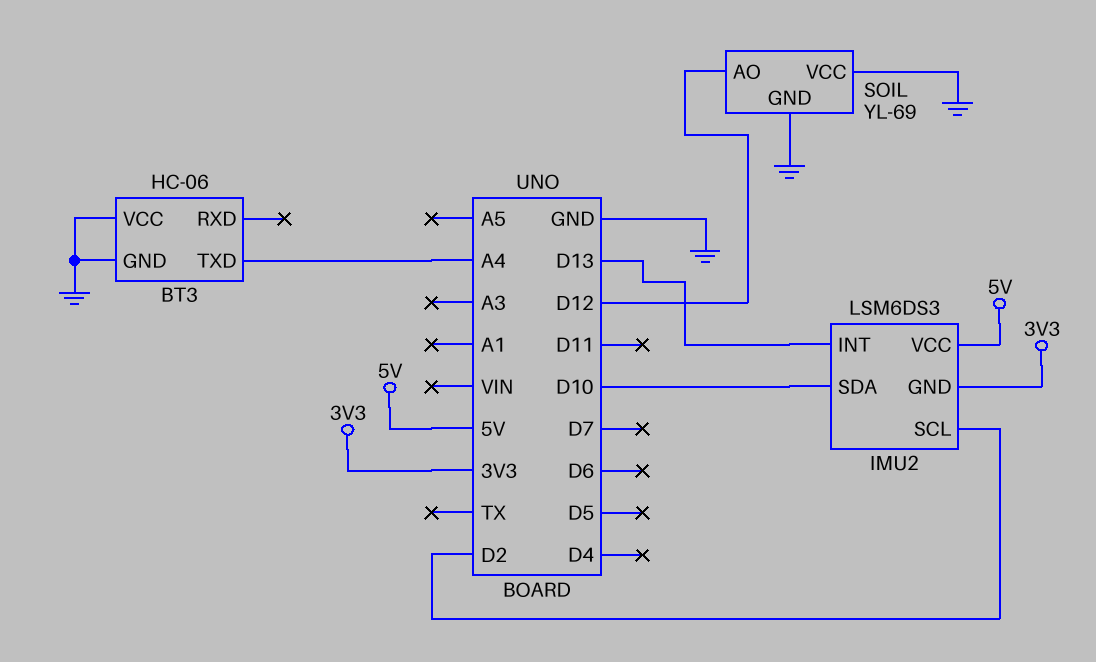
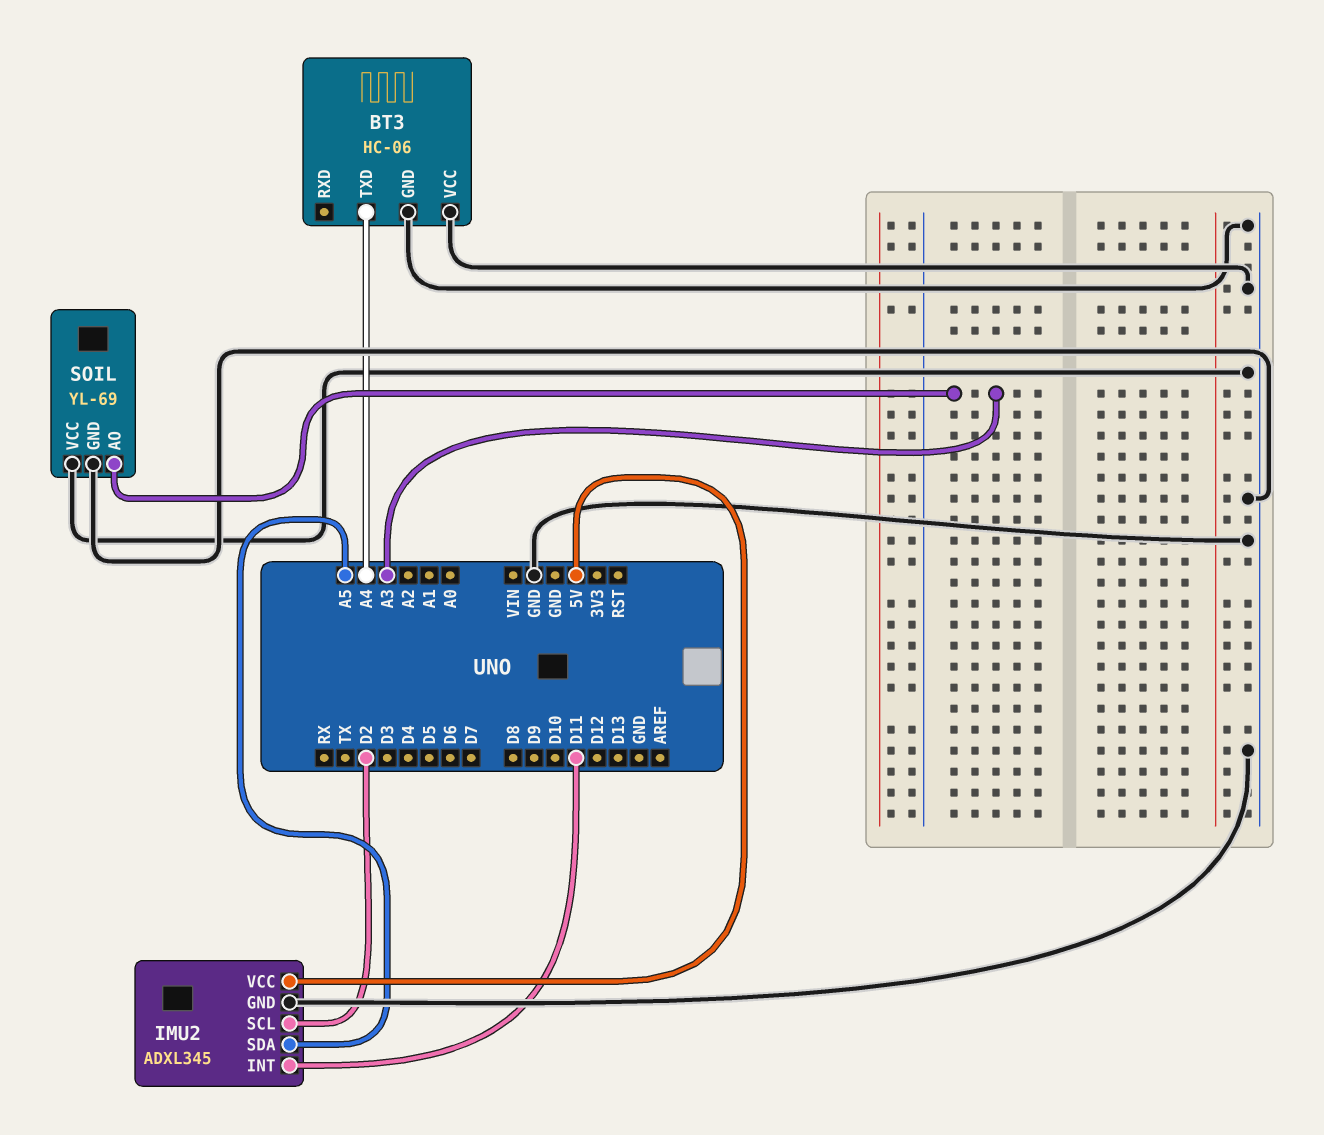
IMU2: LSM6DS3 -> ADXL345
IMU2 pin GND: 3V3 -> GND
IMU2 pin INT: D13 -> D11
IMU2 pin SDA: D10 -> A5
SOIL pin AO: D12 -> A3

